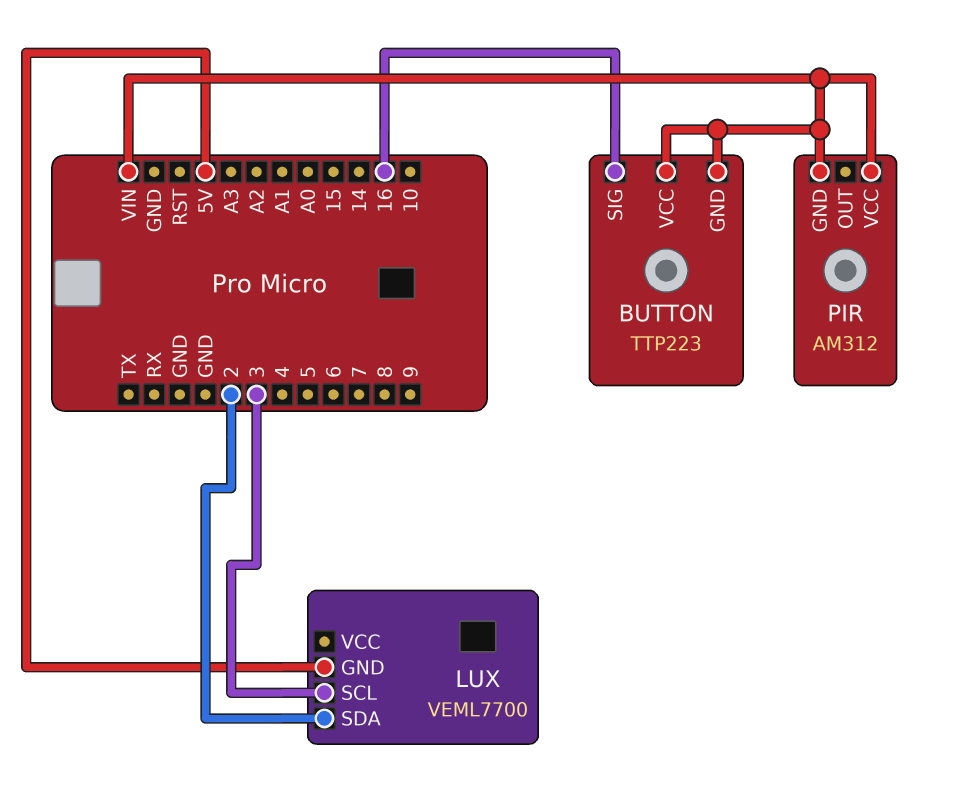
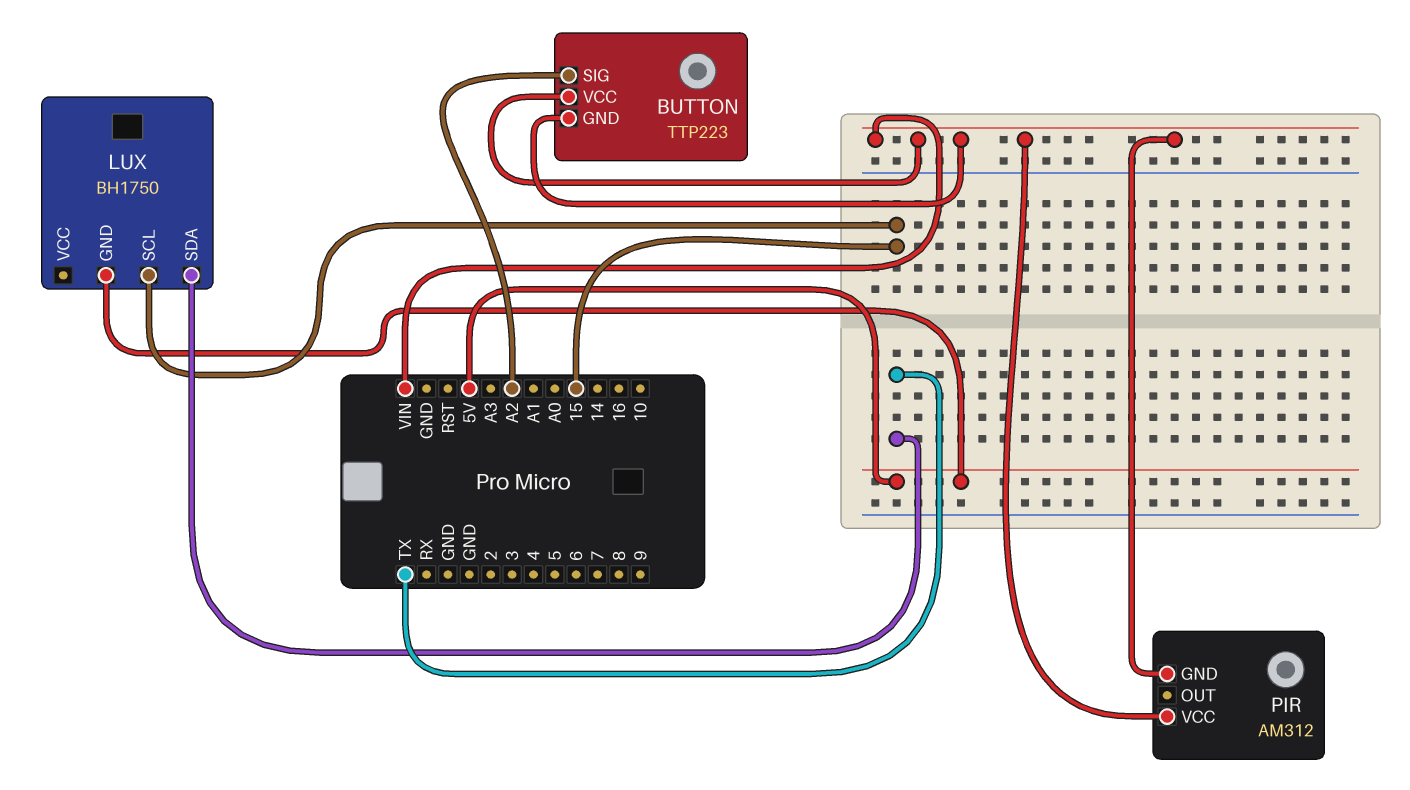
BUTTON pin SIG: 16 -> A2
LUX: VEML7700 -> BH1750
LUX pin SCL: 3 -> 15
LUX pin SDA: 2 -> TX

